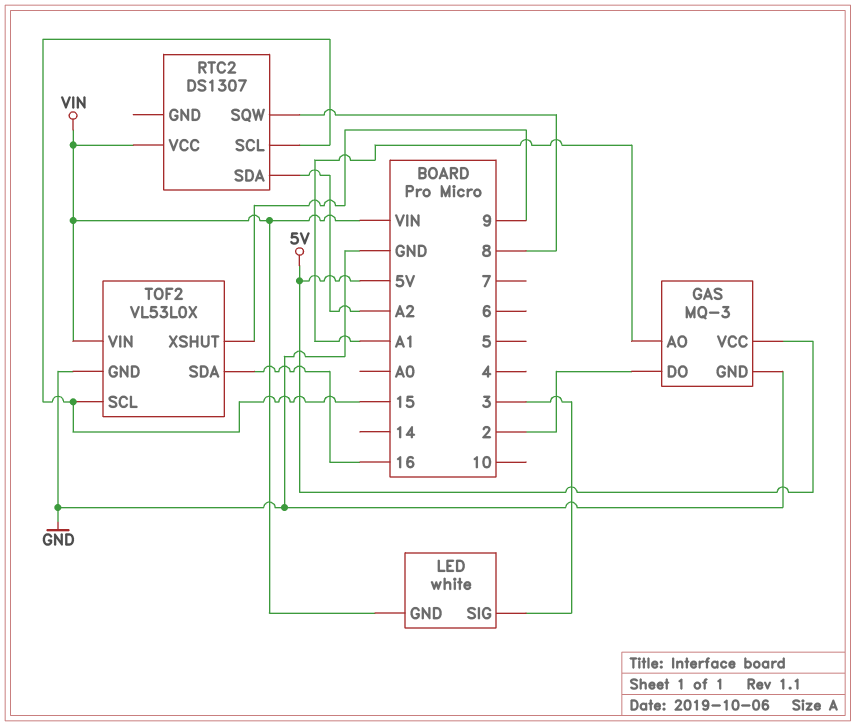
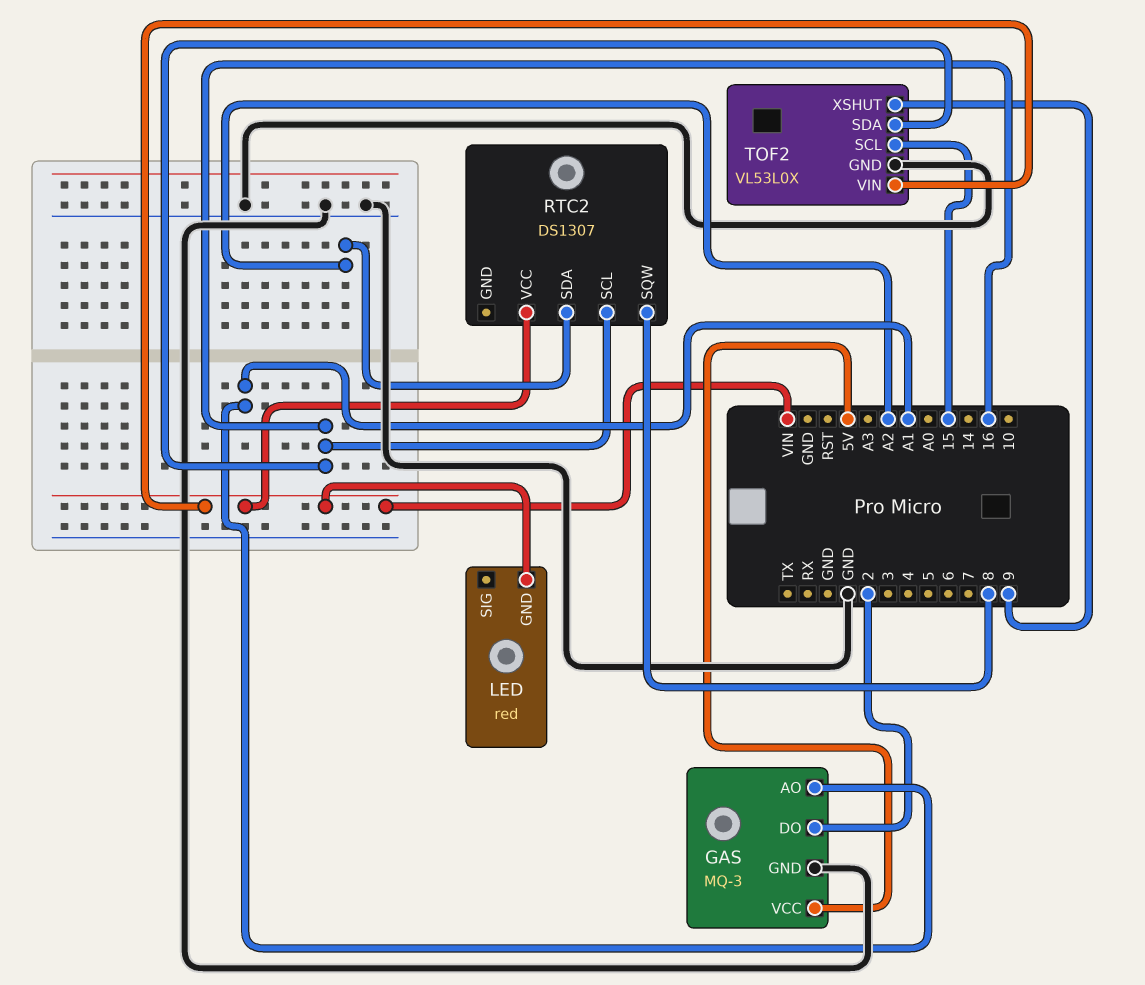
LED: white -> red
LED pin SIG: 3 -> none
RTC2 pin SCL: 15 -> 16

